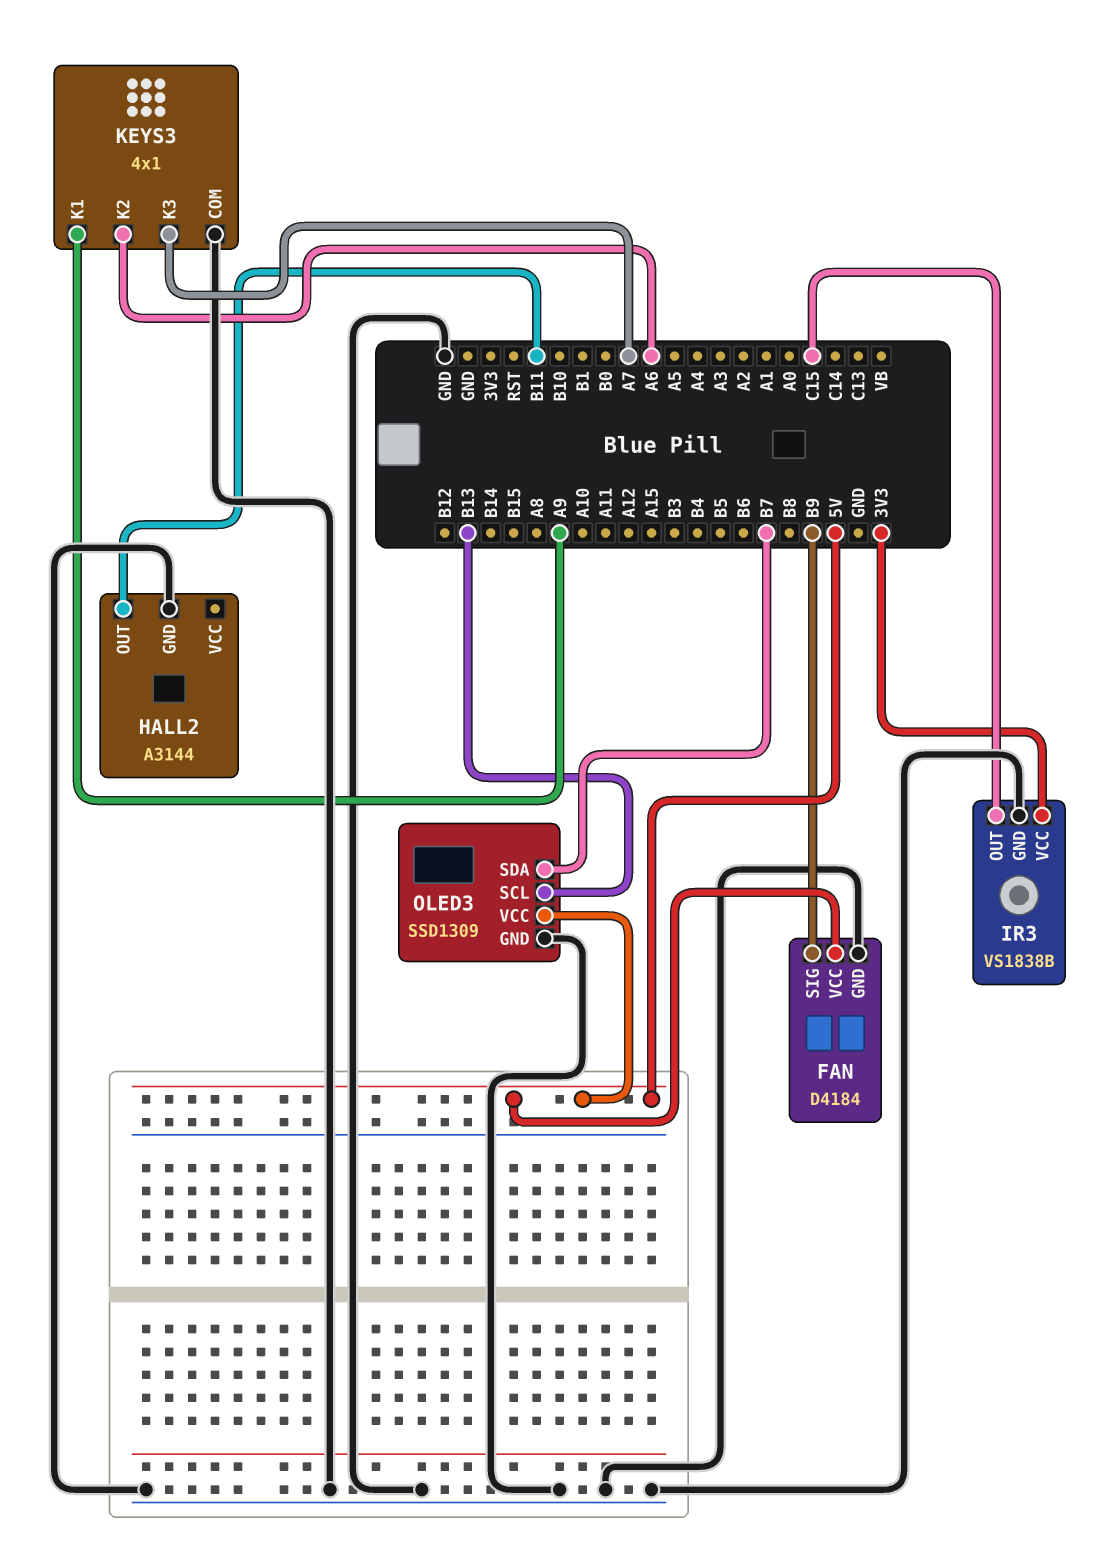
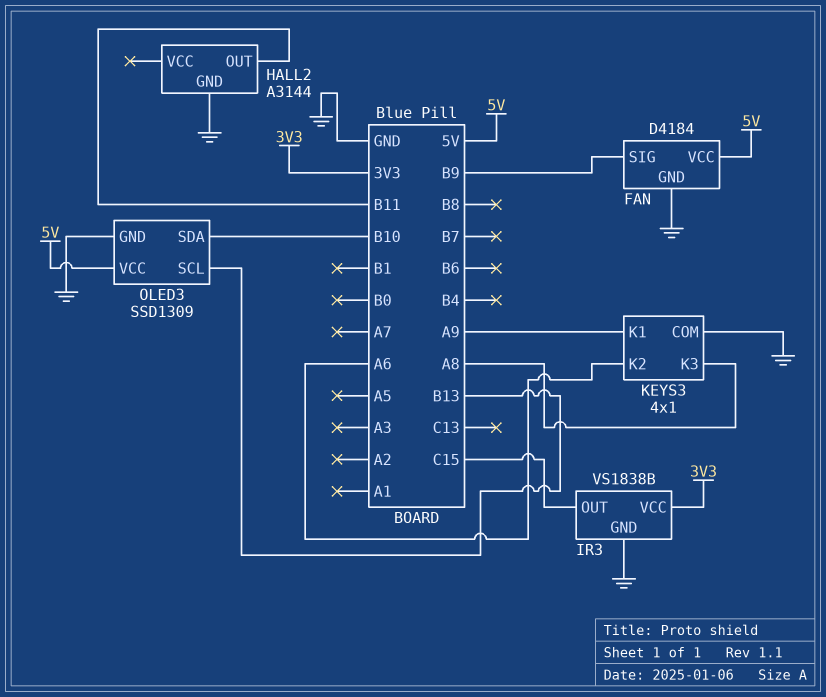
KEYS3 pin K3: A7 -> A8
OLED3 pin SDA: B7 -> B10

